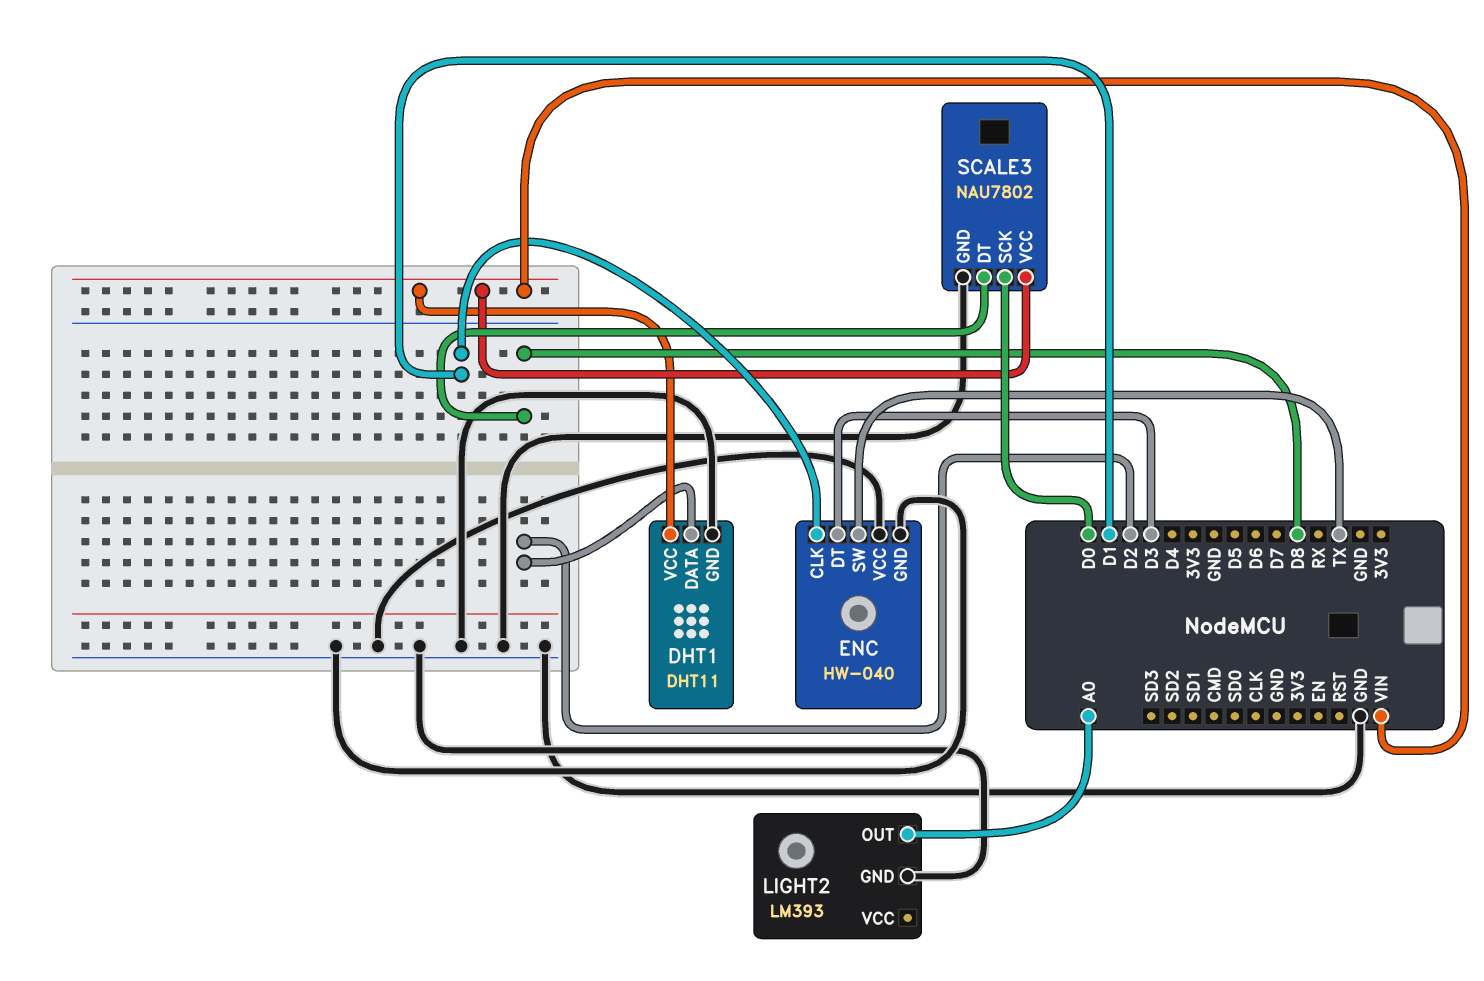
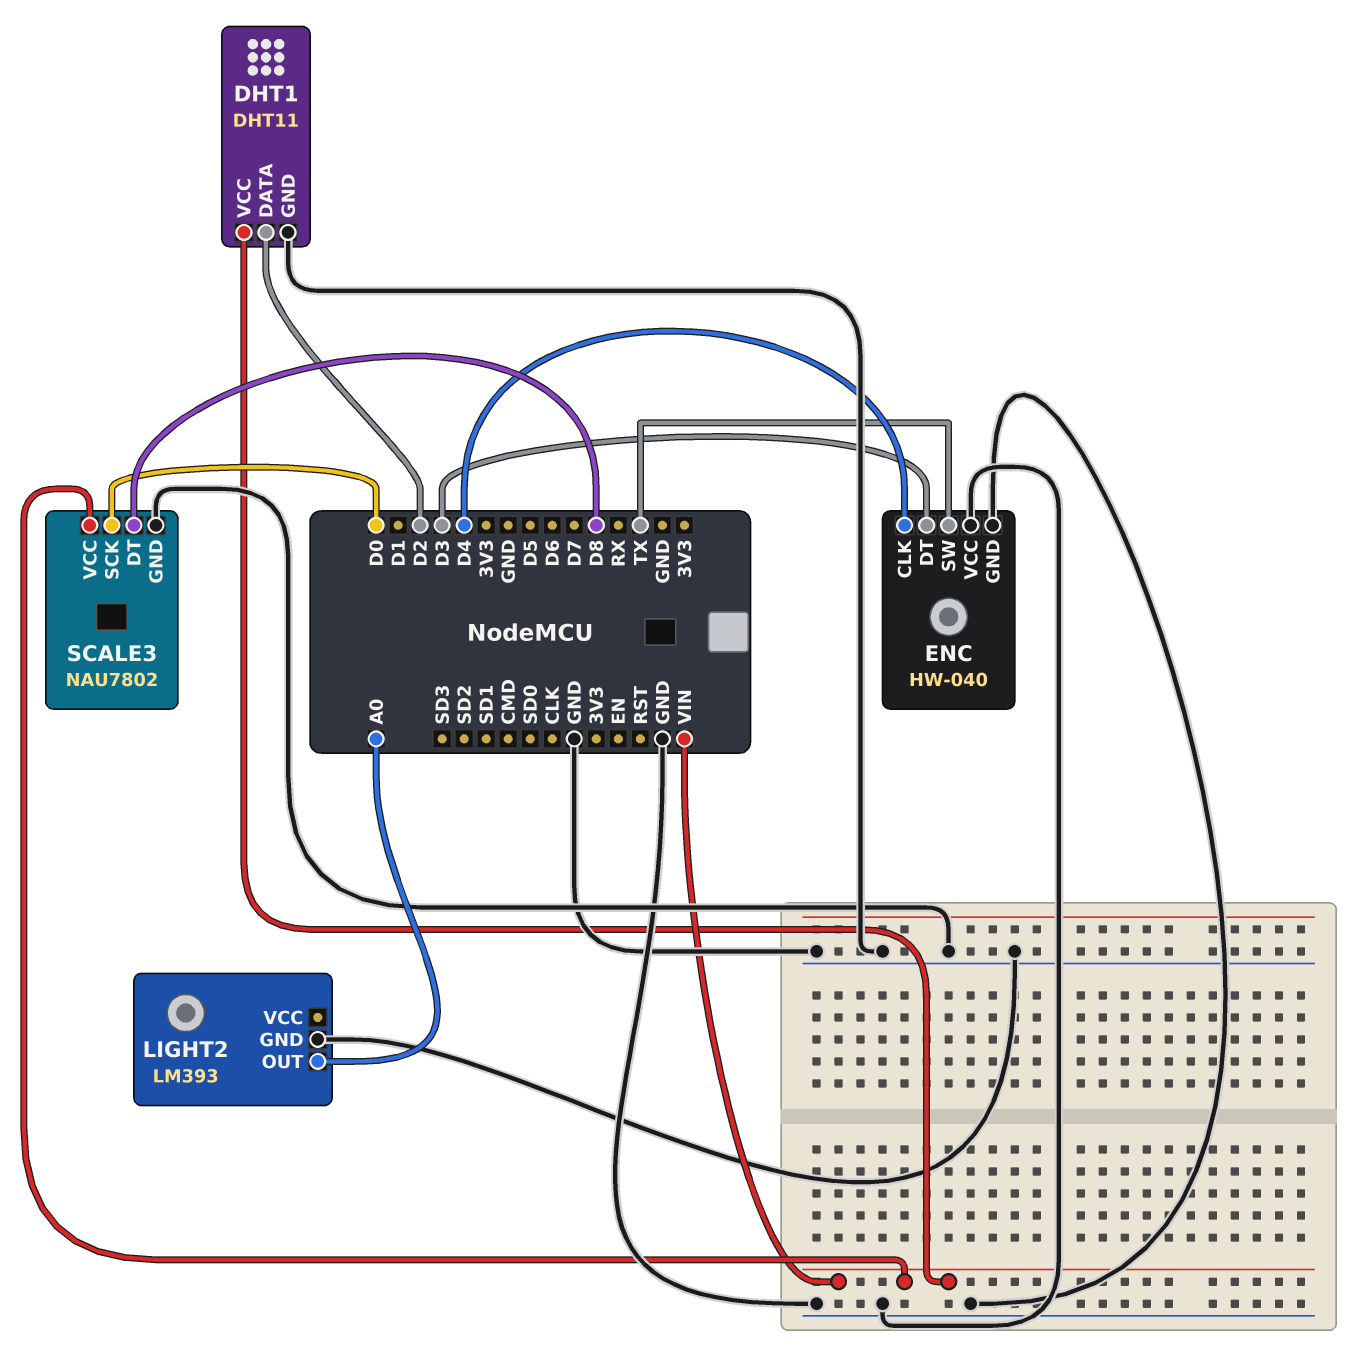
ENC pin CLK: D1 -> D4

